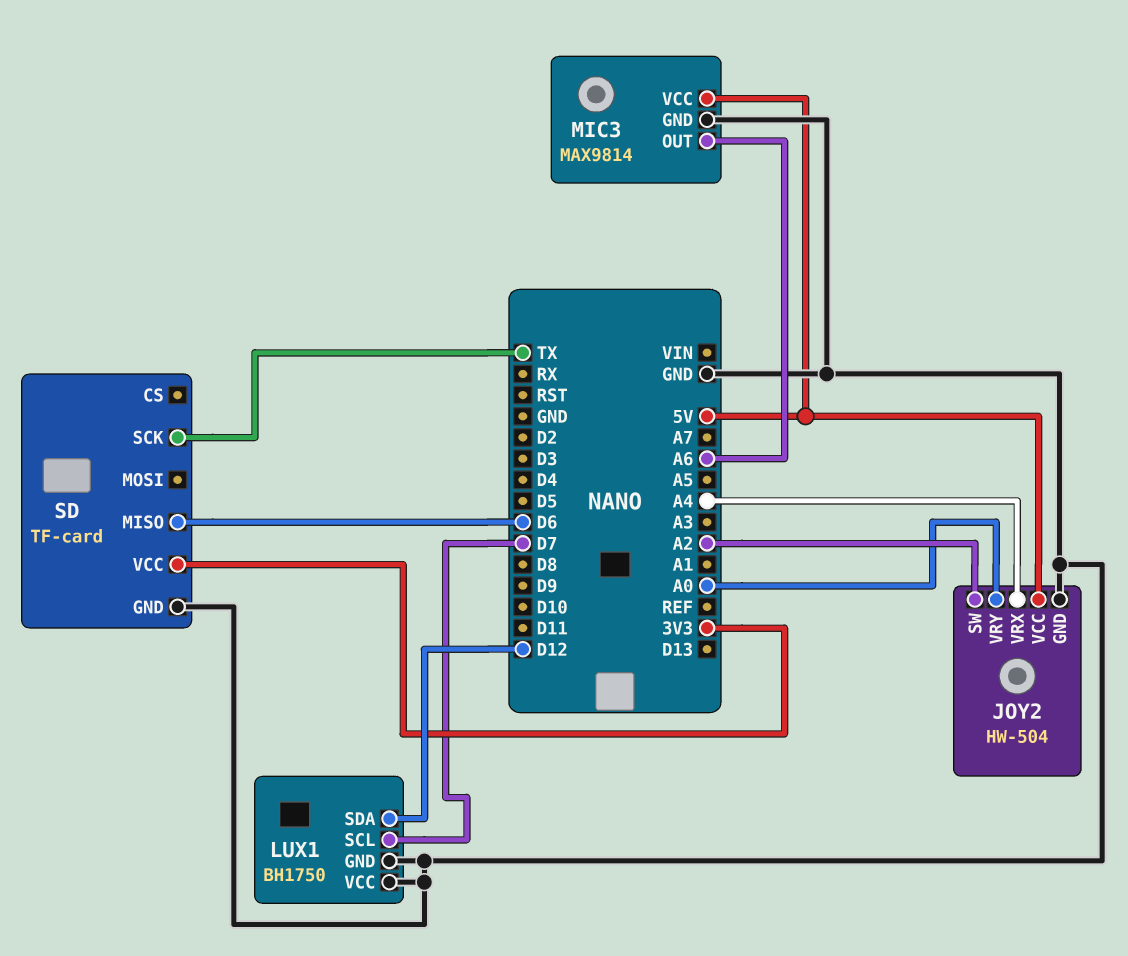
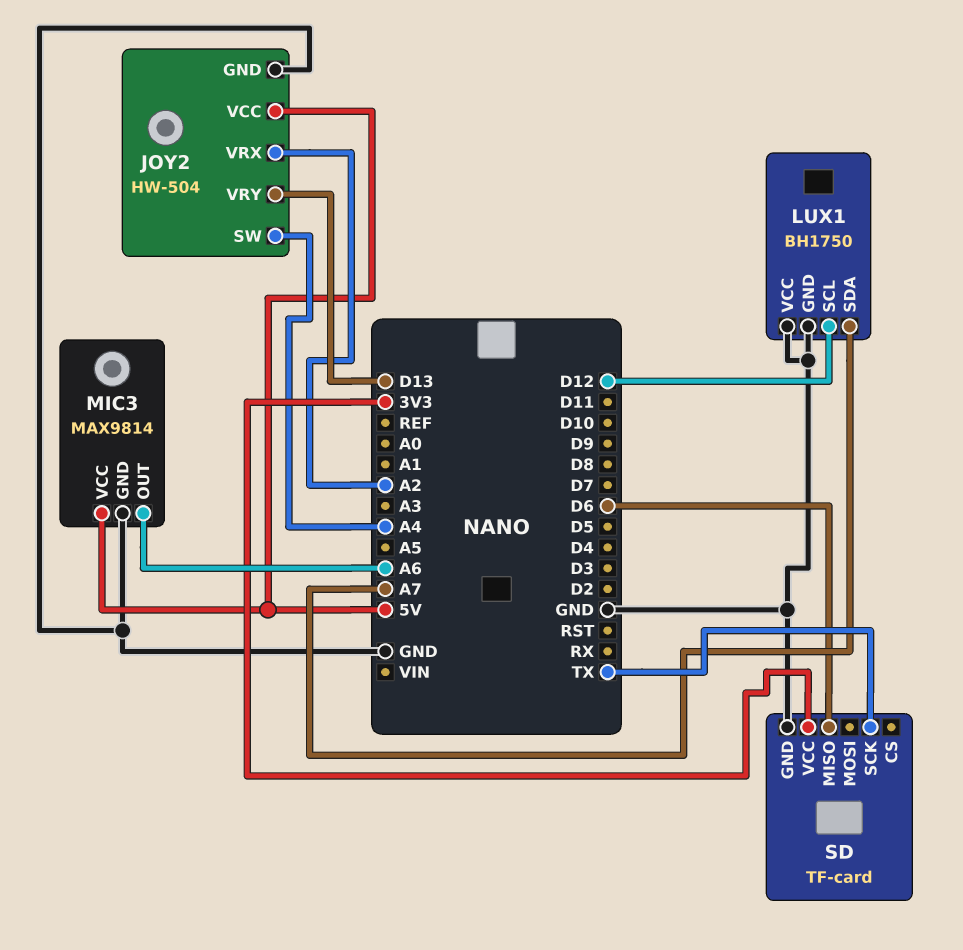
JOY2 pin SW: A2 -> A4
JOY2 pin VRX: A4 -> A2
JOY2 pin VRY: A0 -> D13
LUX1 pin SCL: D7 -> D12
LUX1 pin SDA: D12 -> A7

